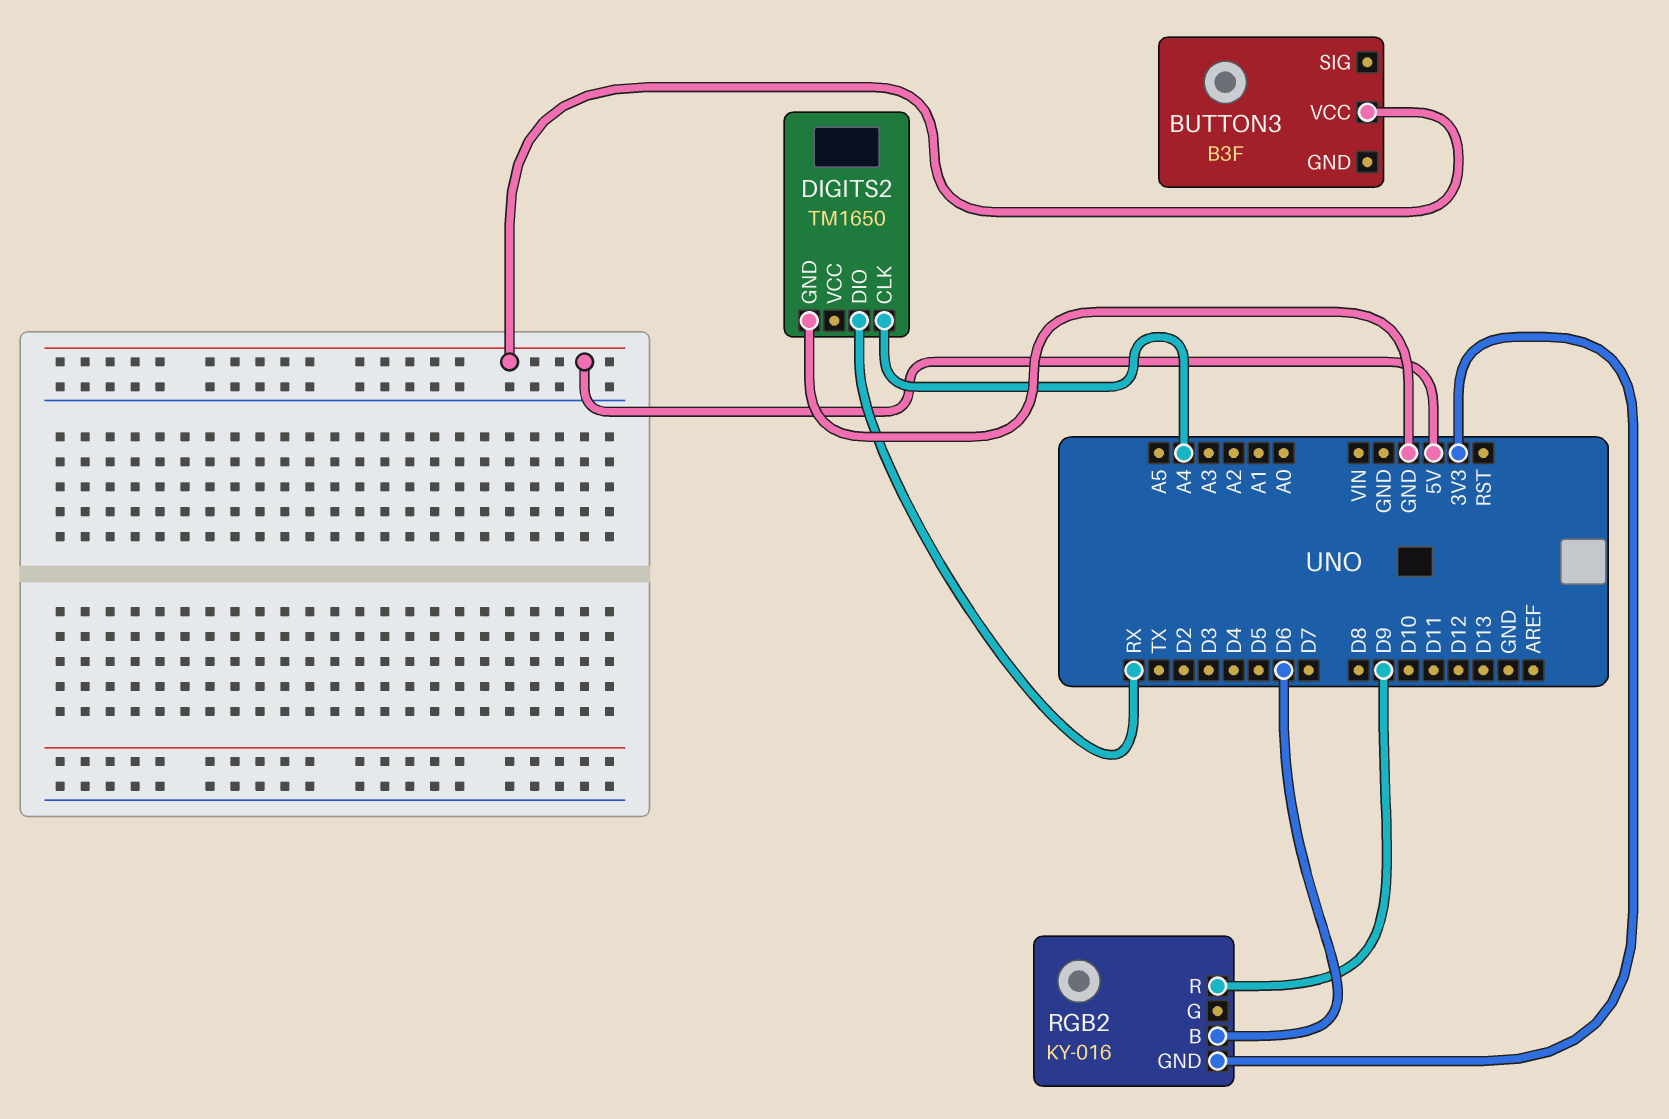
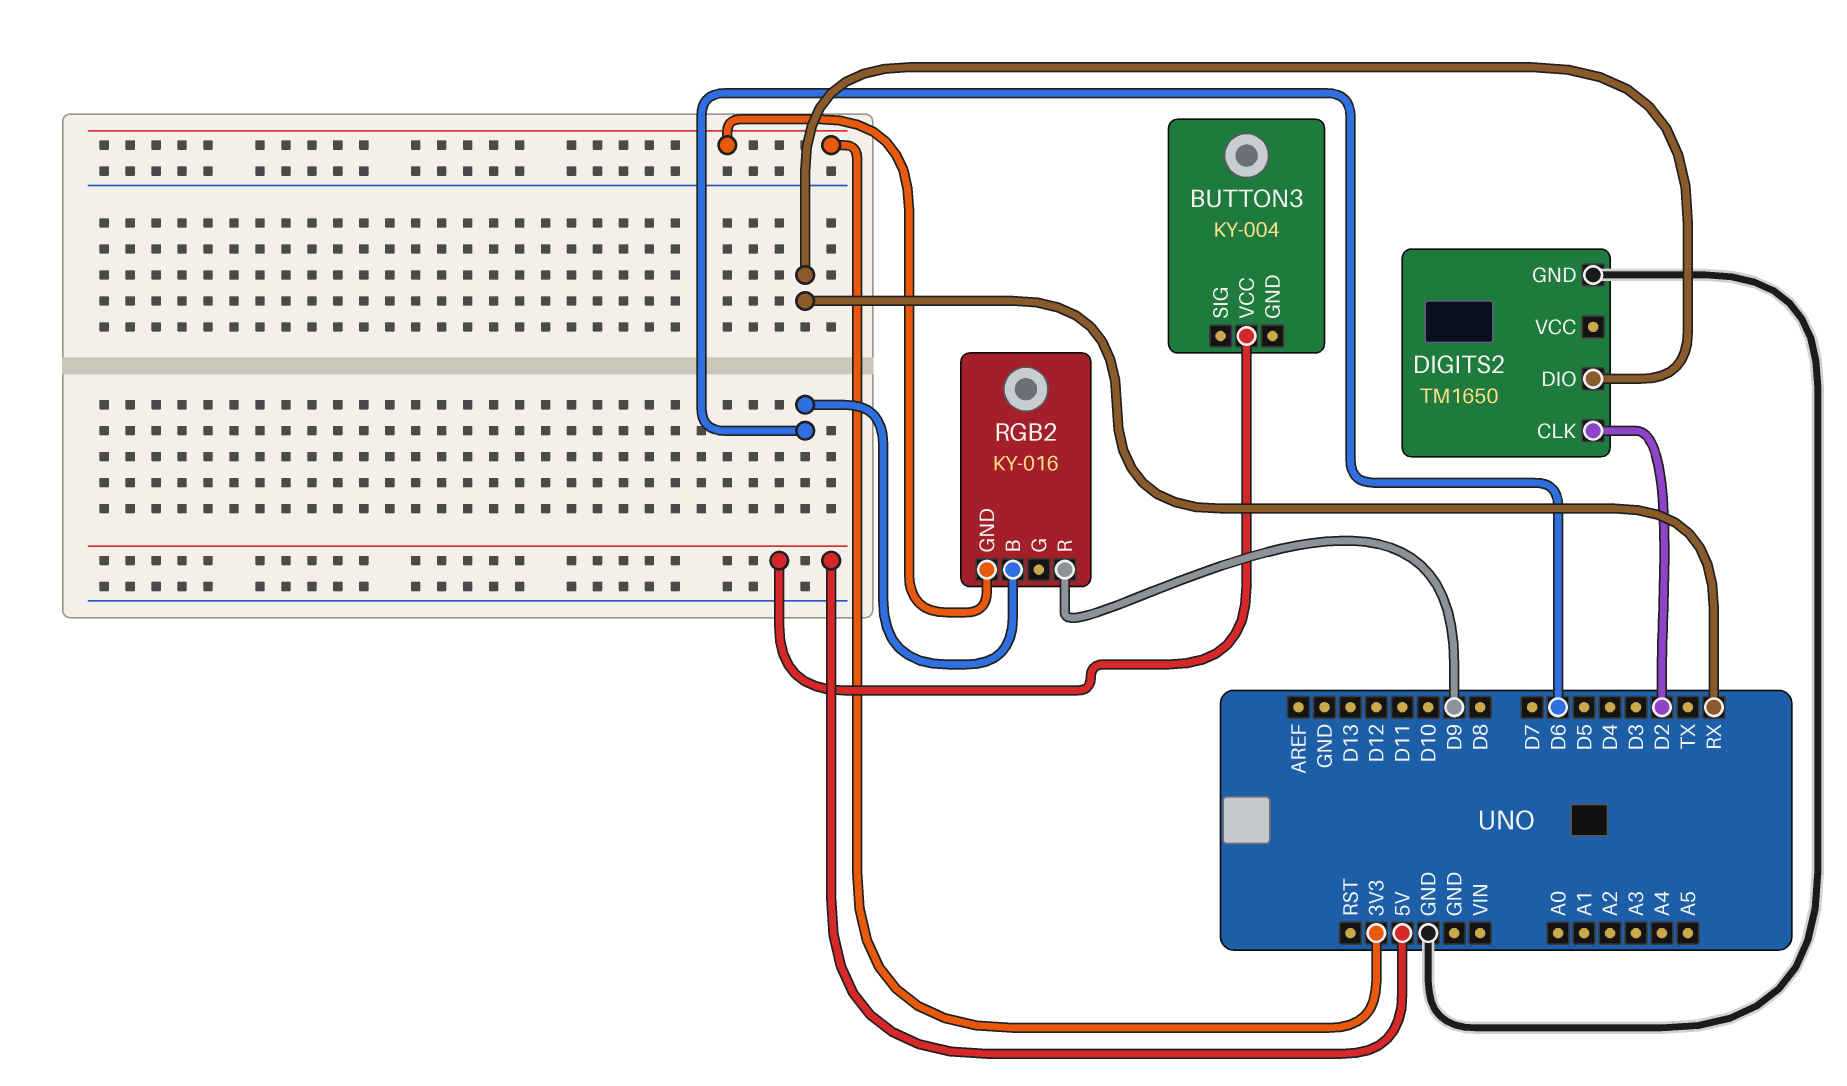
BUTTON3: B3F -> KY-004
DIGITS2 pin CLK: A4 -> D2

